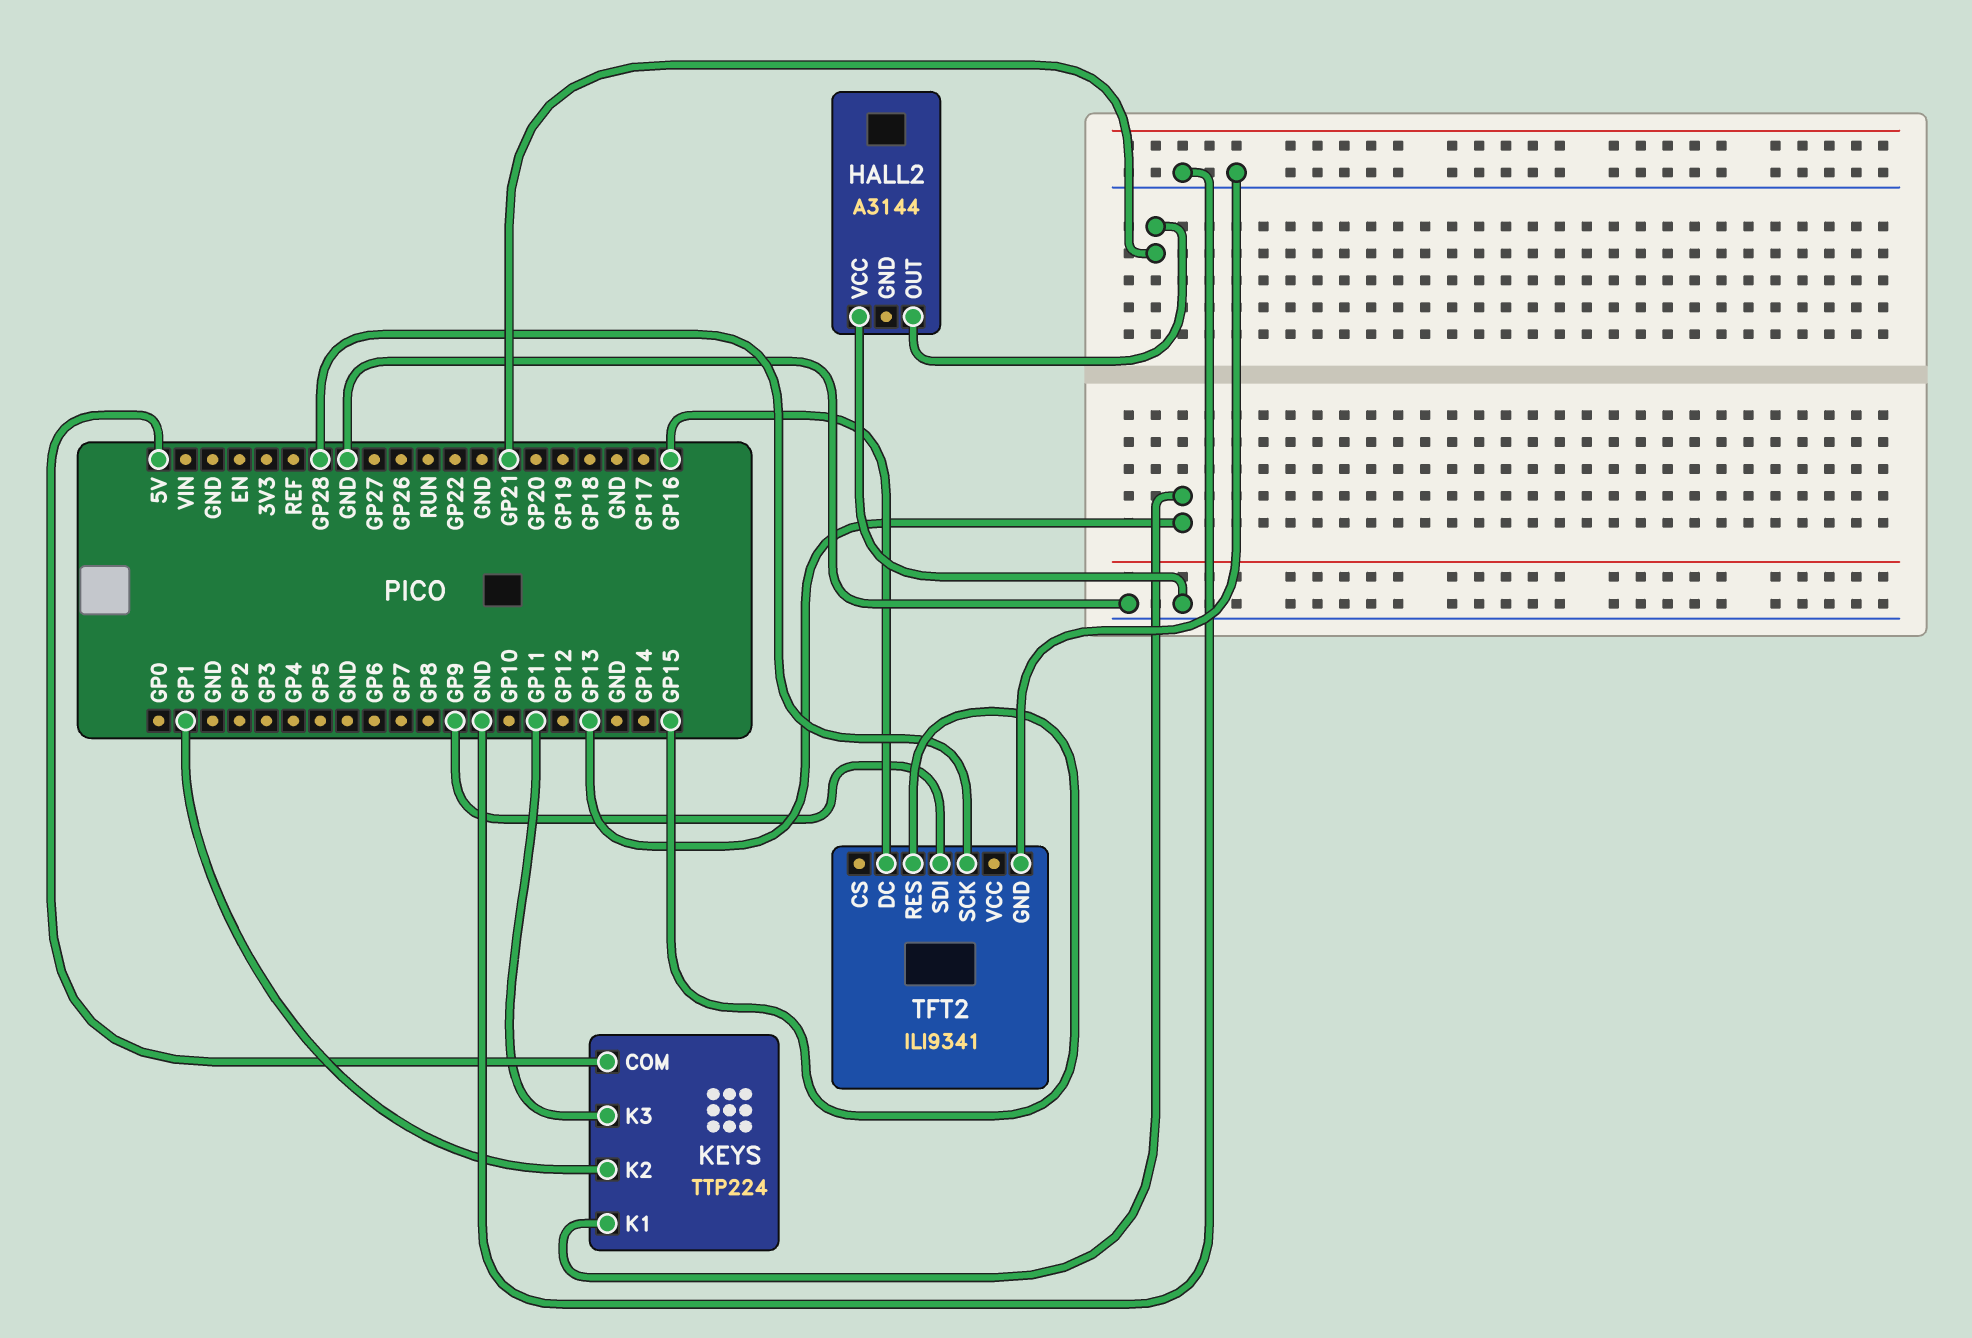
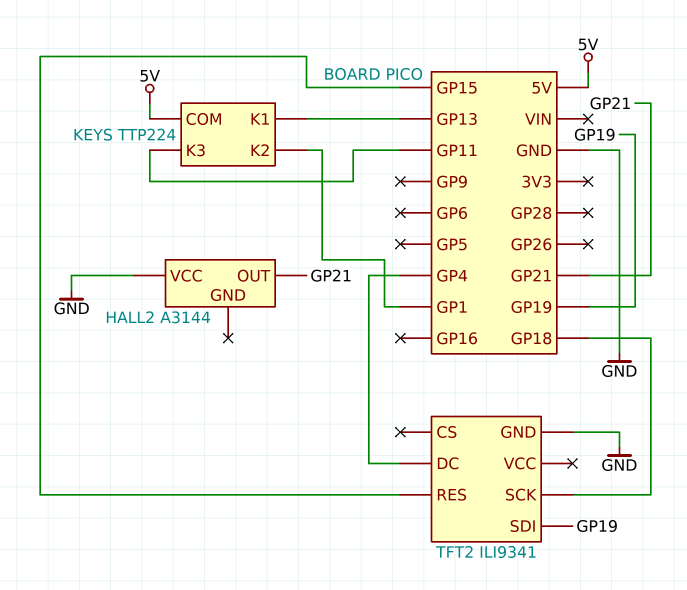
TFT2 pin DC: GP16 -> GP4
TFT2 pin SCK: GP28 -> GP18
TFT2 pin SDI: GP9 -> GP19

